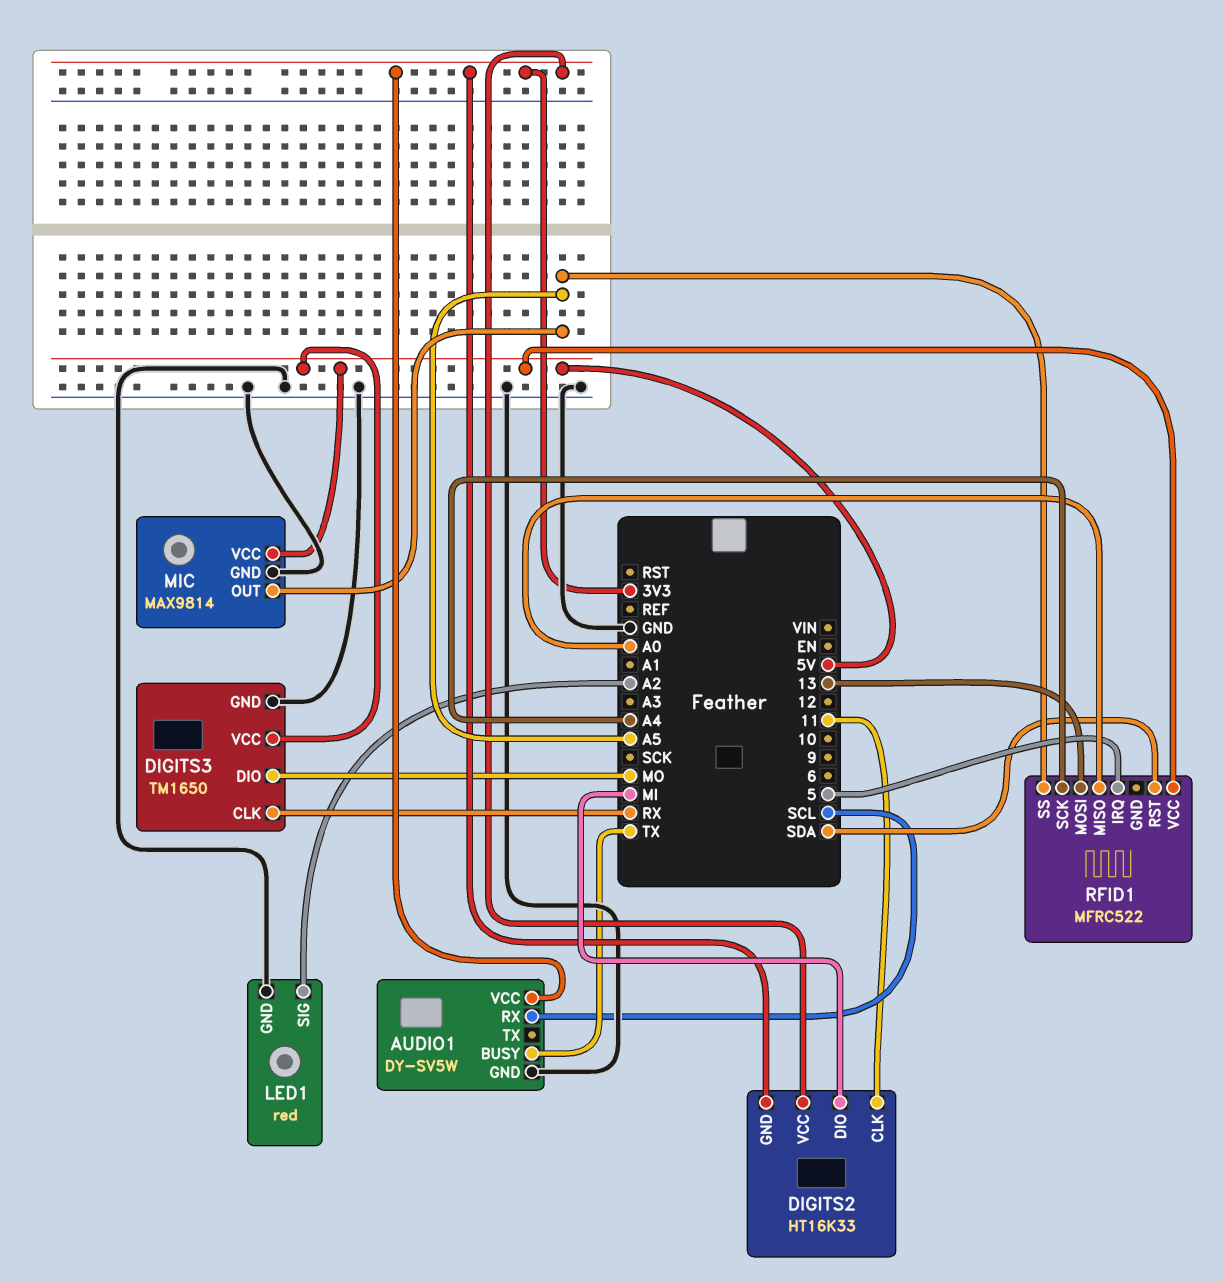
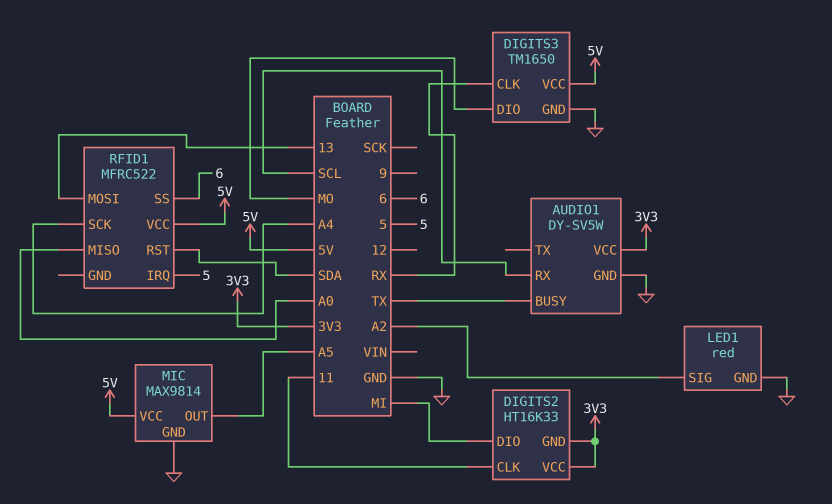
RFID1 pin SS: A5 -> 6

